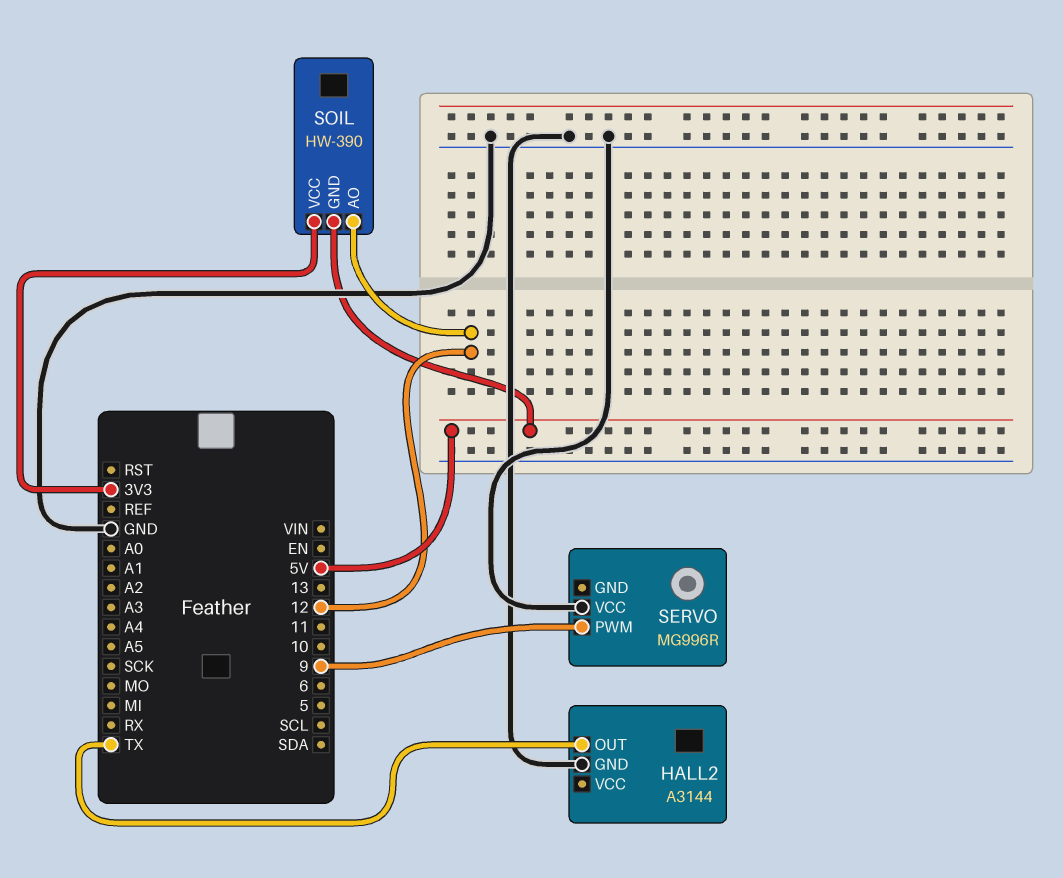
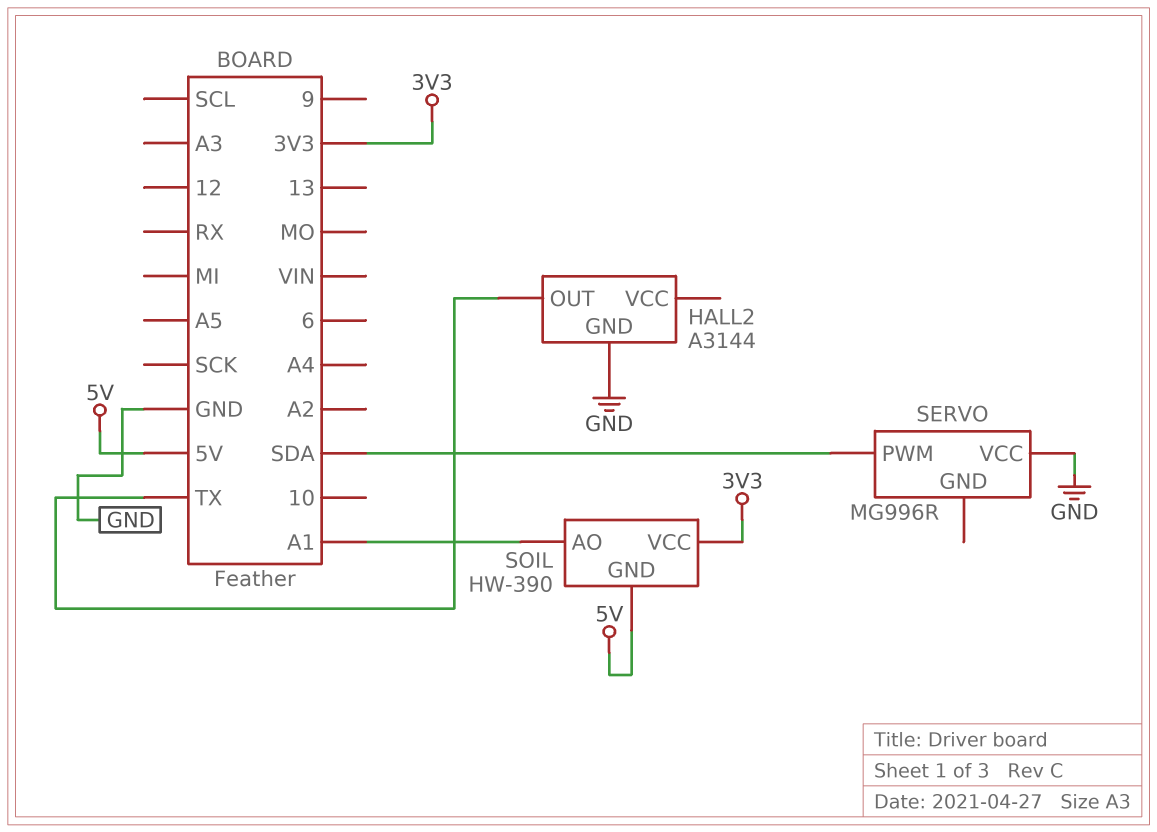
SERVO pin PWM: 9 -> SDA
SOIL pin AO: 12 -> A1

